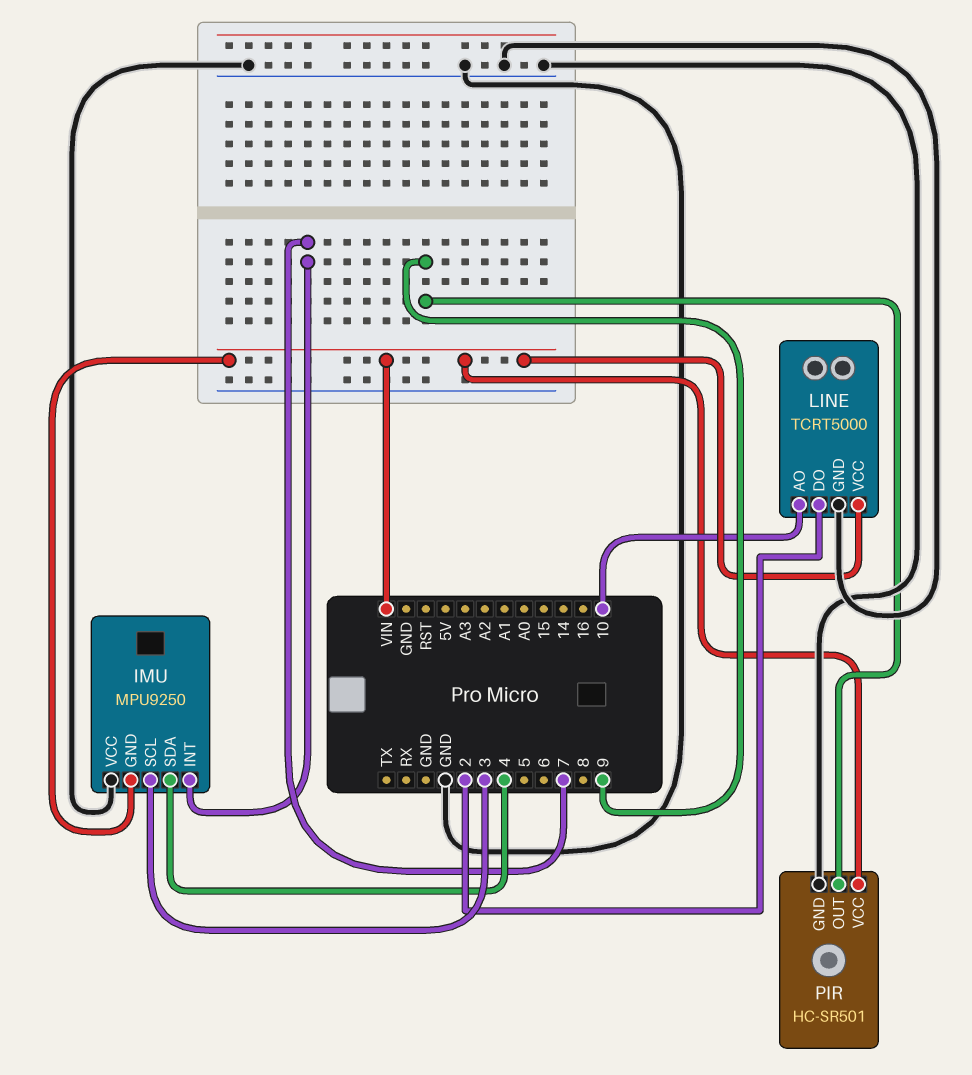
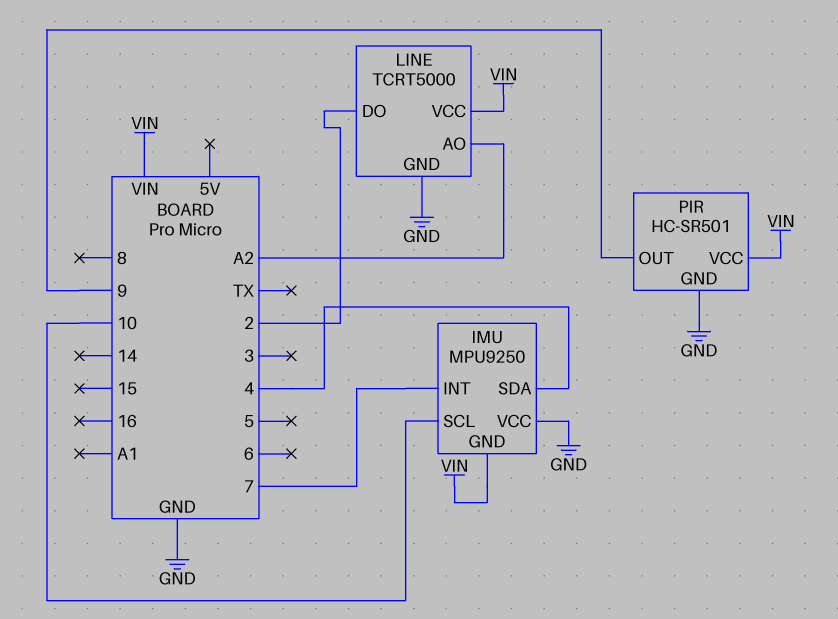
IMU pin SCL: 3 -> 10
LINE pin AO: 10 -> A2

